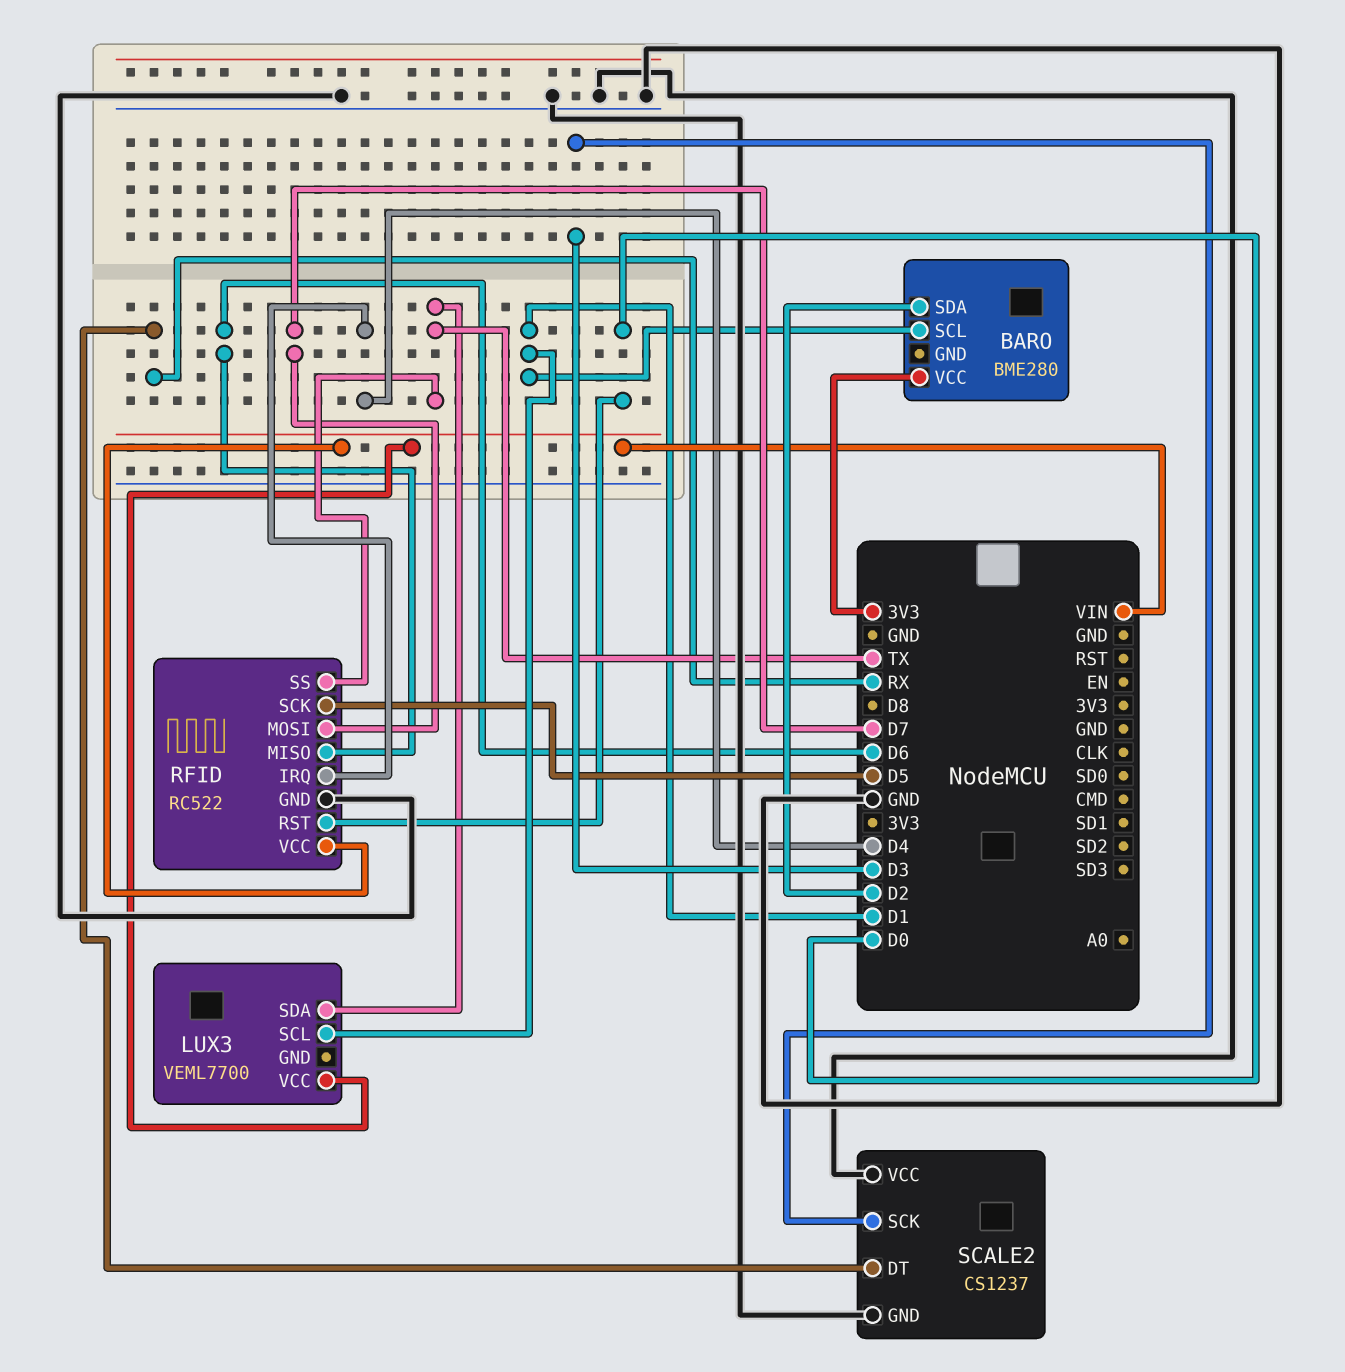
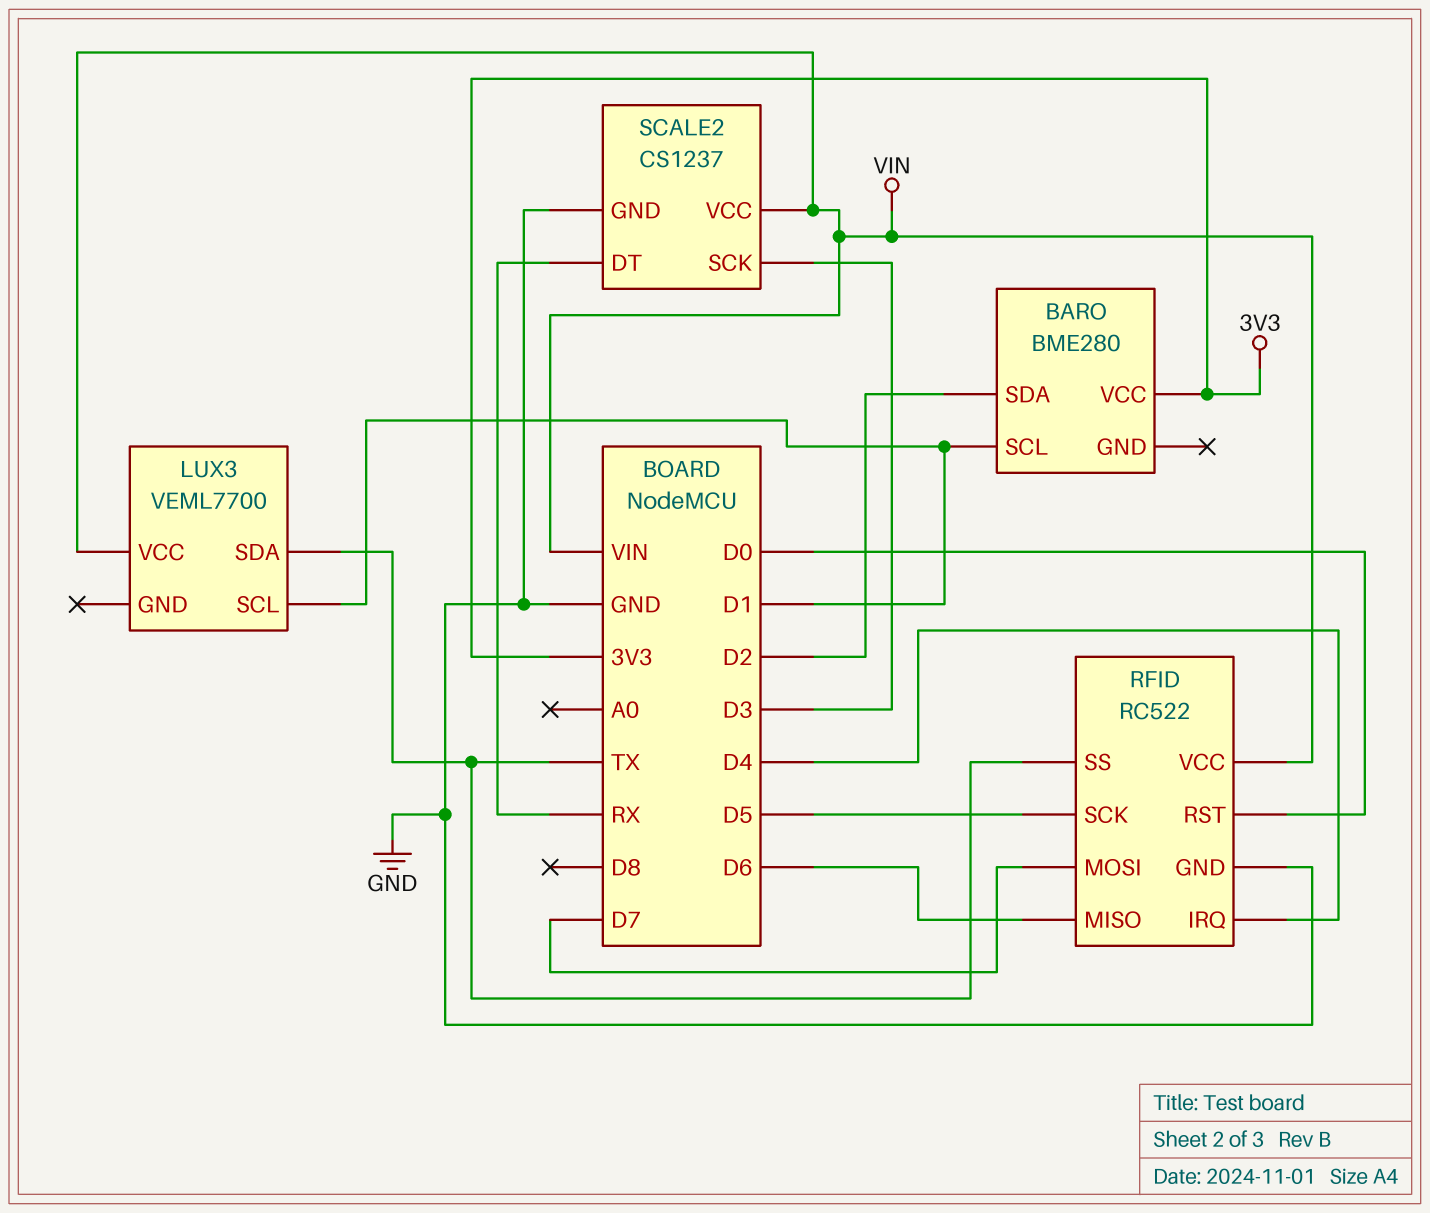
SCALE2 pin VCC: GND -> VIN

